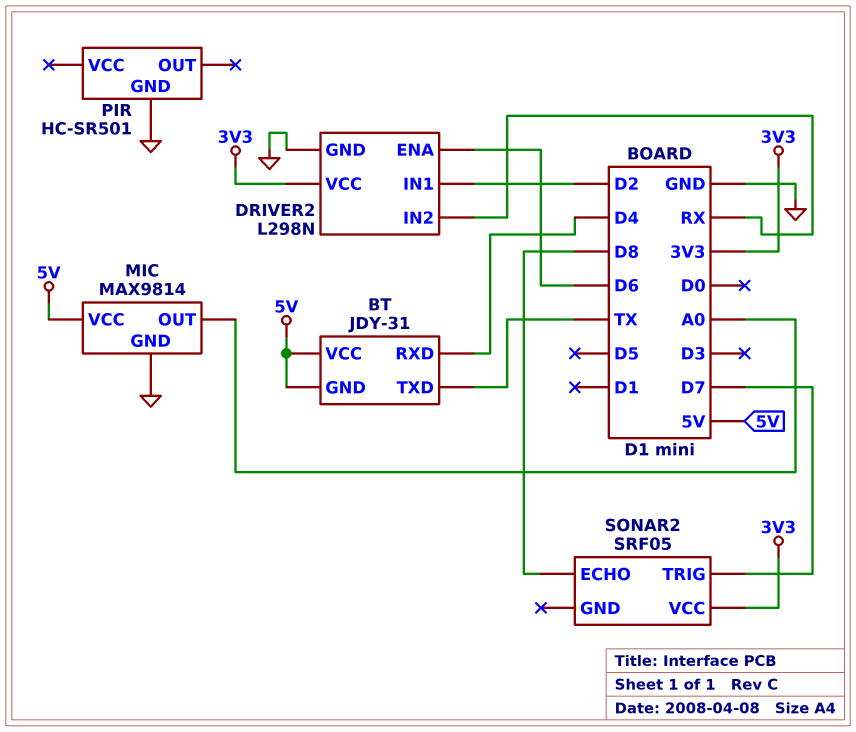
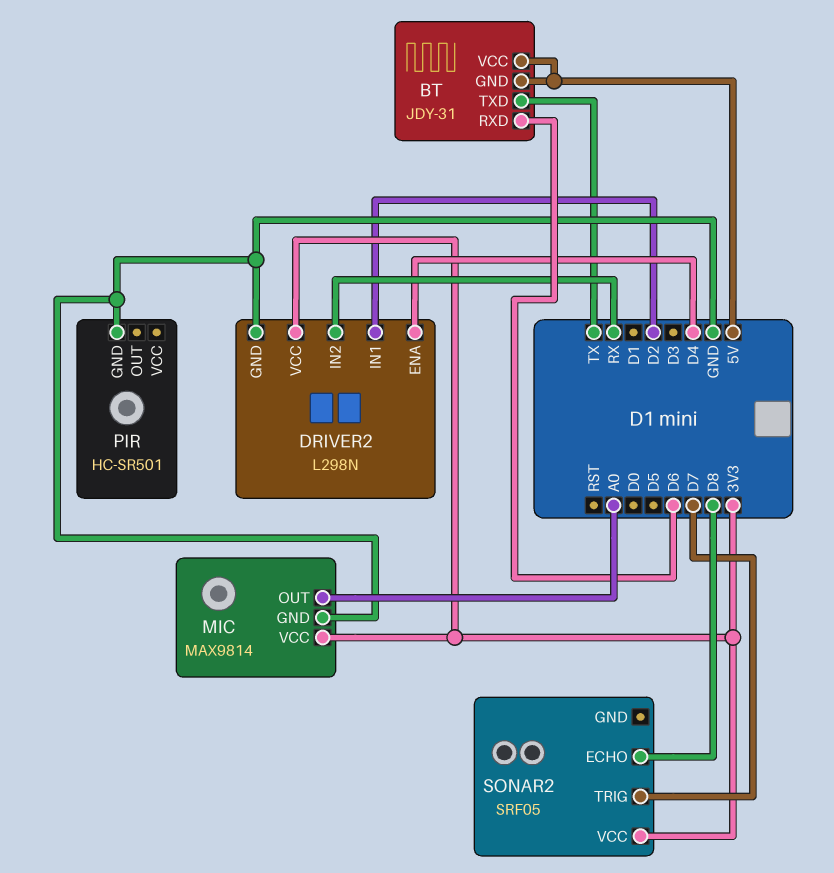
BT pin RXD: D4 -> D6
DRIVER2 pin ENA: D6 -> D4
MIC pin VCC: 5V -> 3V3

